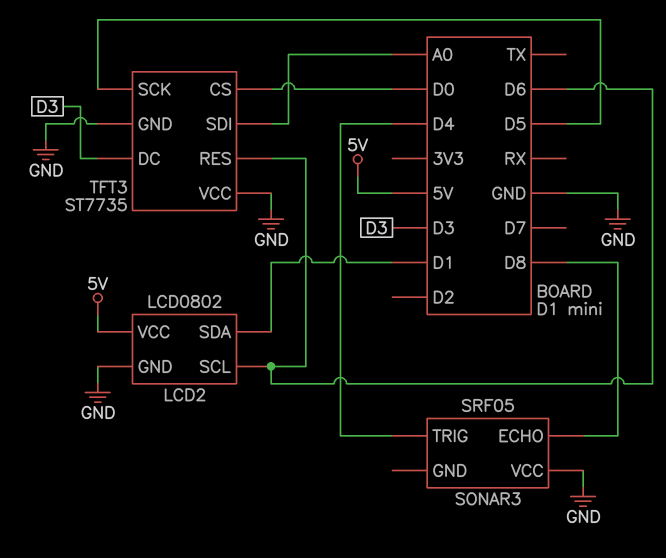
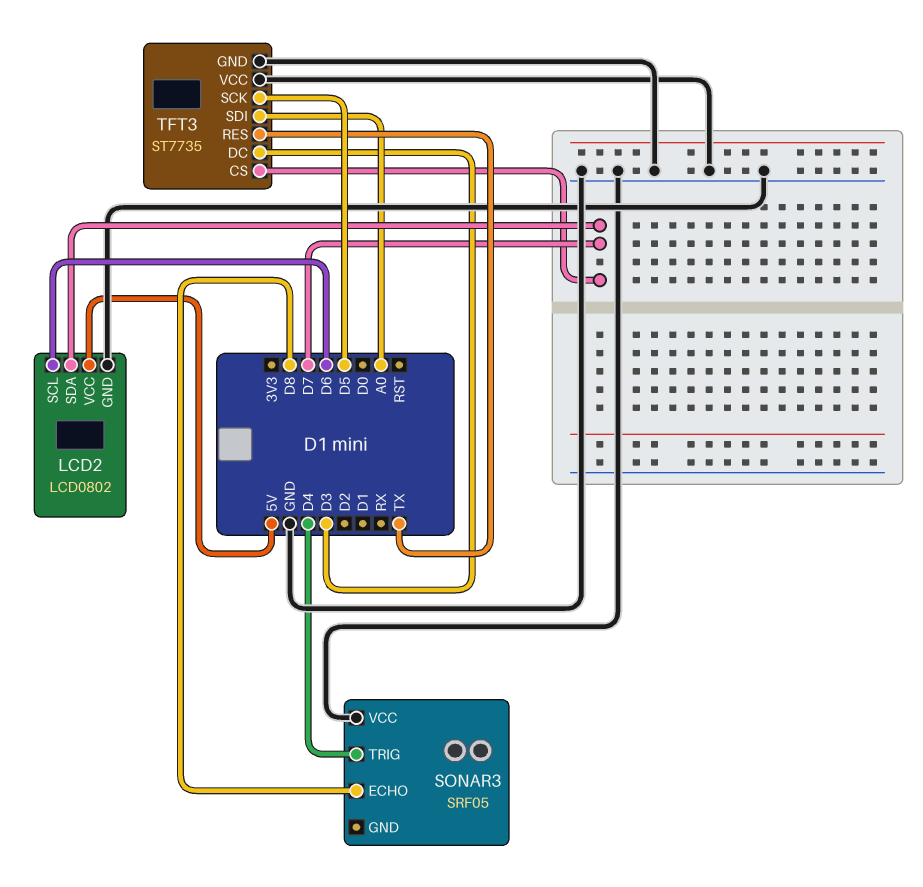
LCD2 pin SDA: D1 -> D7
TFT3 pin CS: D0 -> D7
TFT3 pin RES: D6 -> TX

